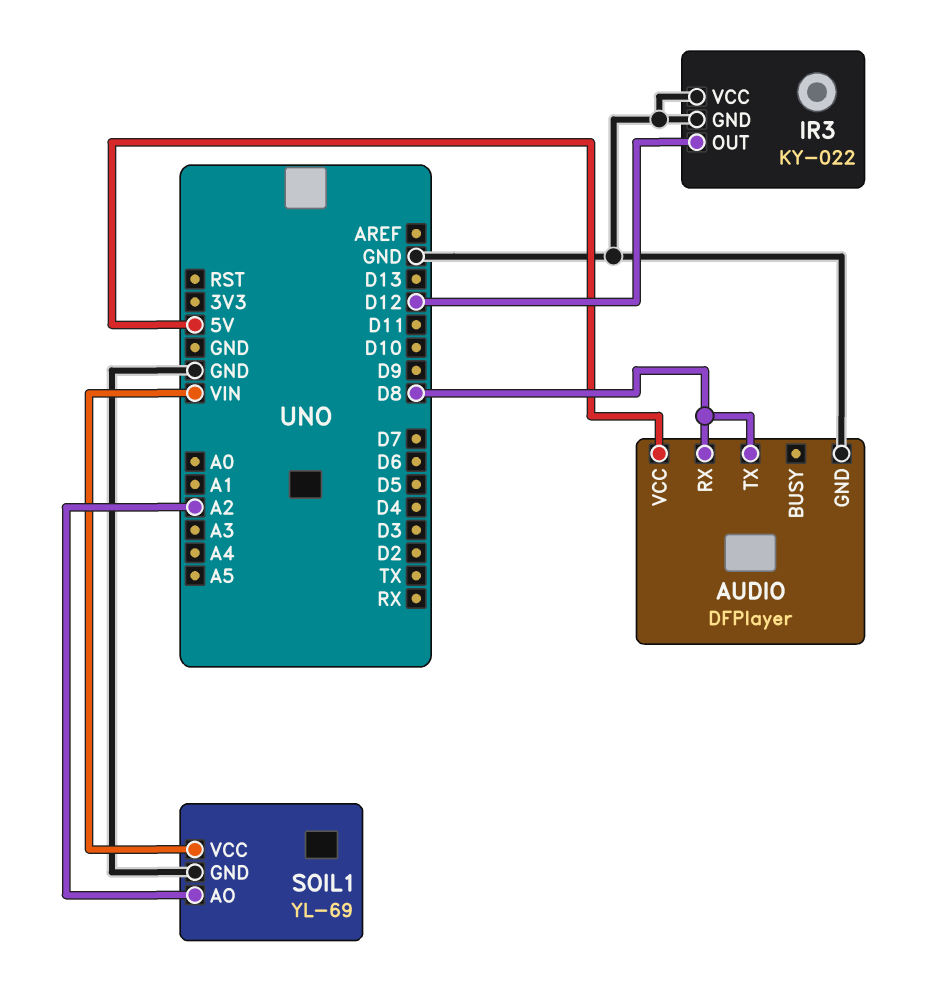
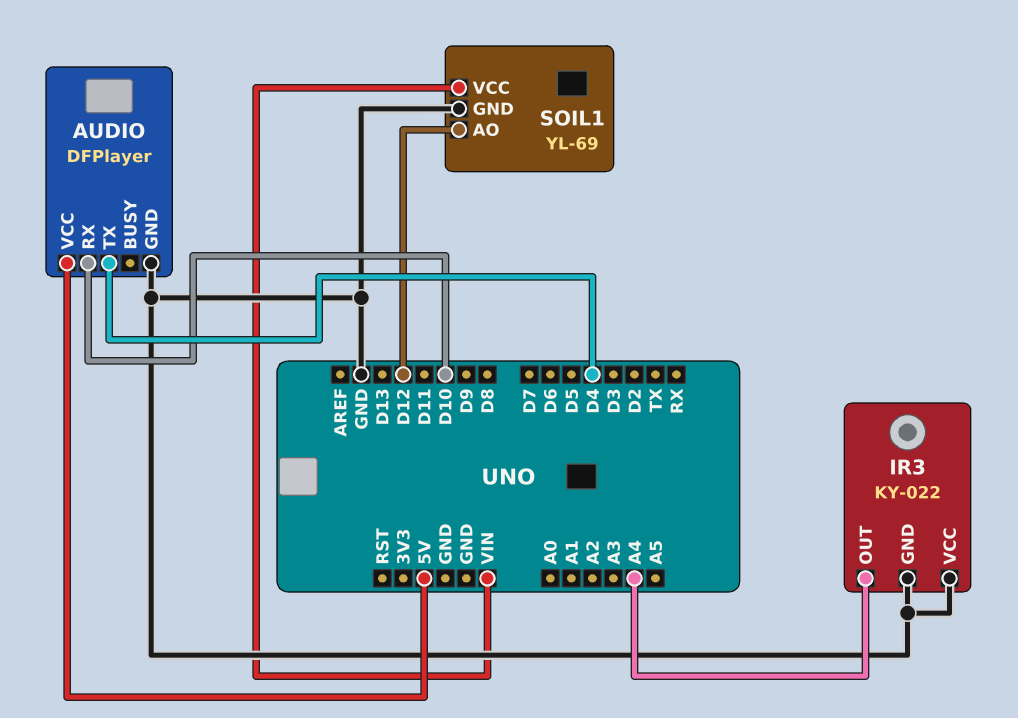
AUDIO pin RX: D8 -> D10
AUDIO pin TX: D8 -> D4
IR3 pin OUT: D12 -> A4
SOIL1 pin AO: A2 -> D12

